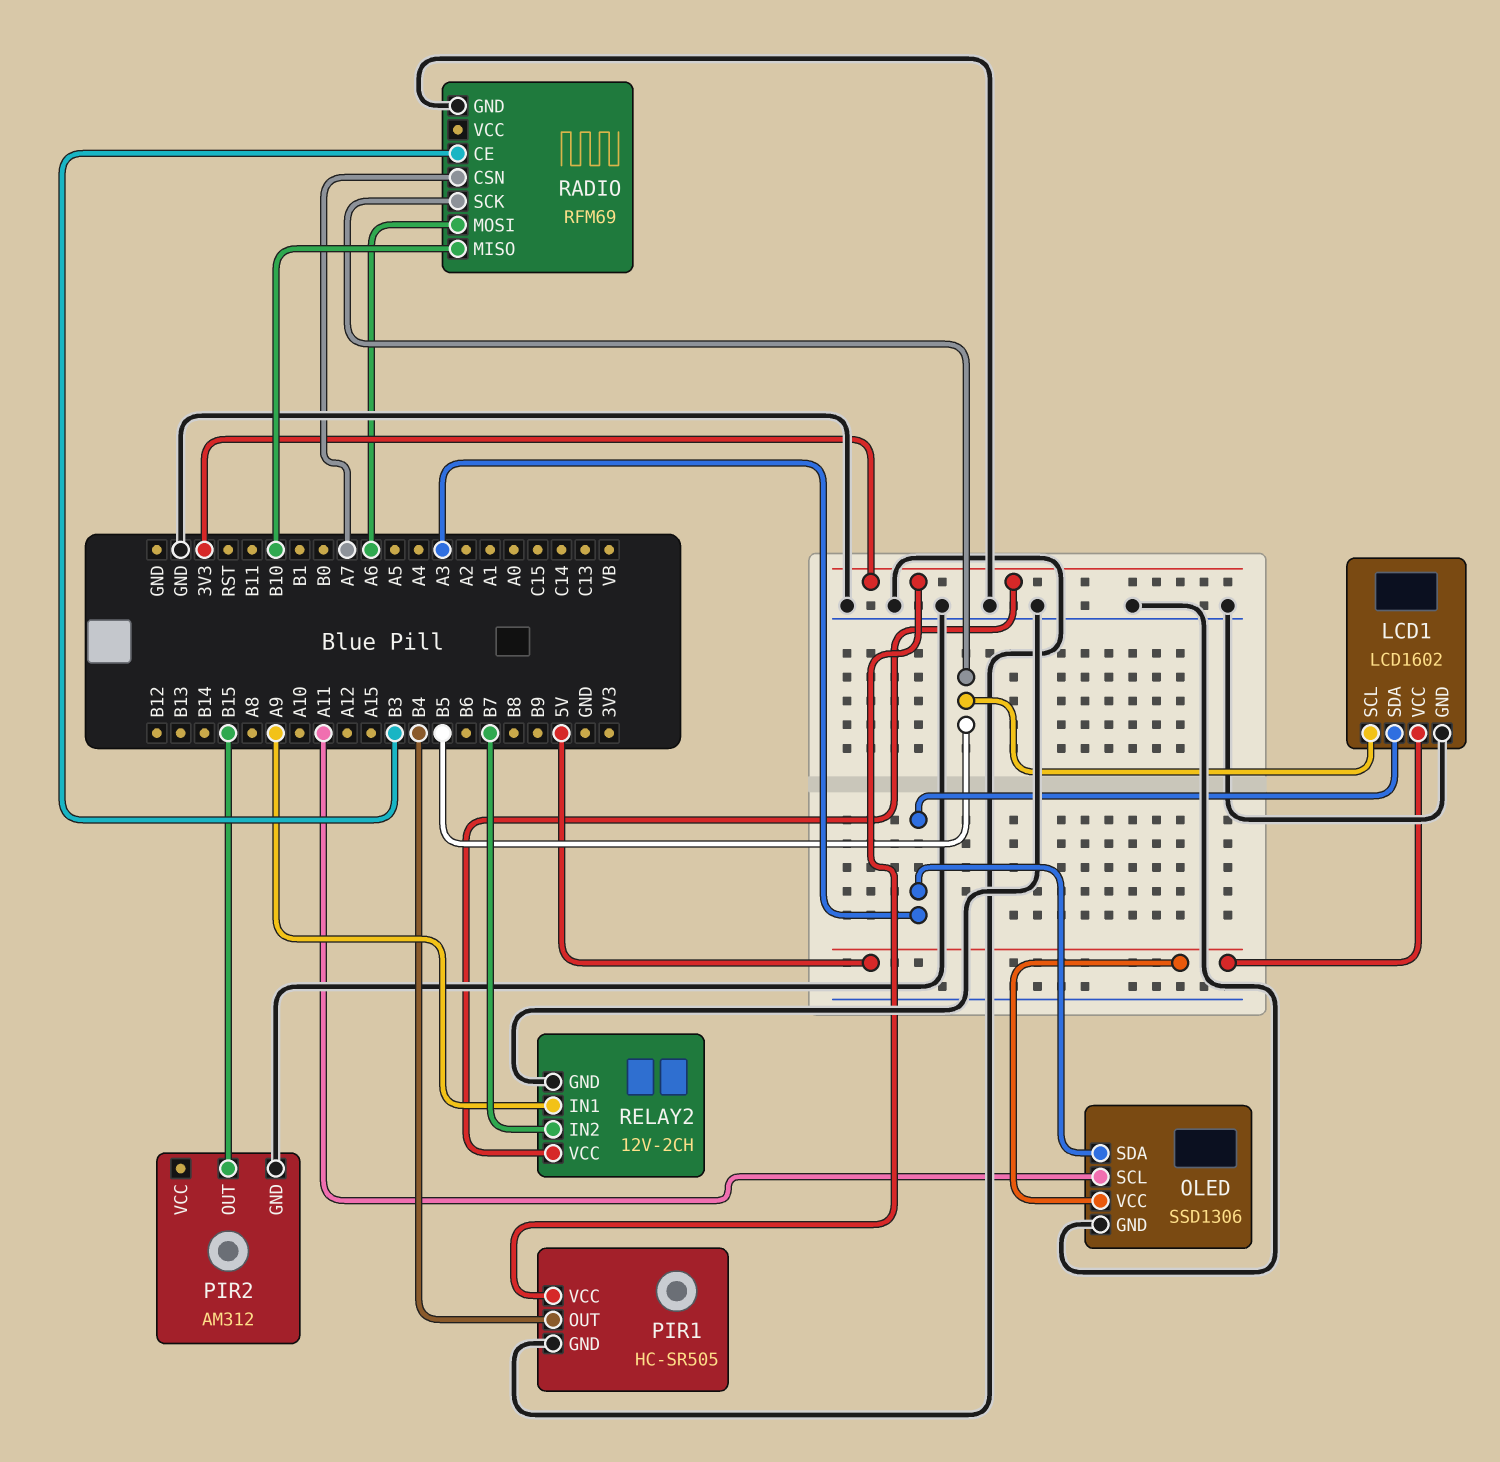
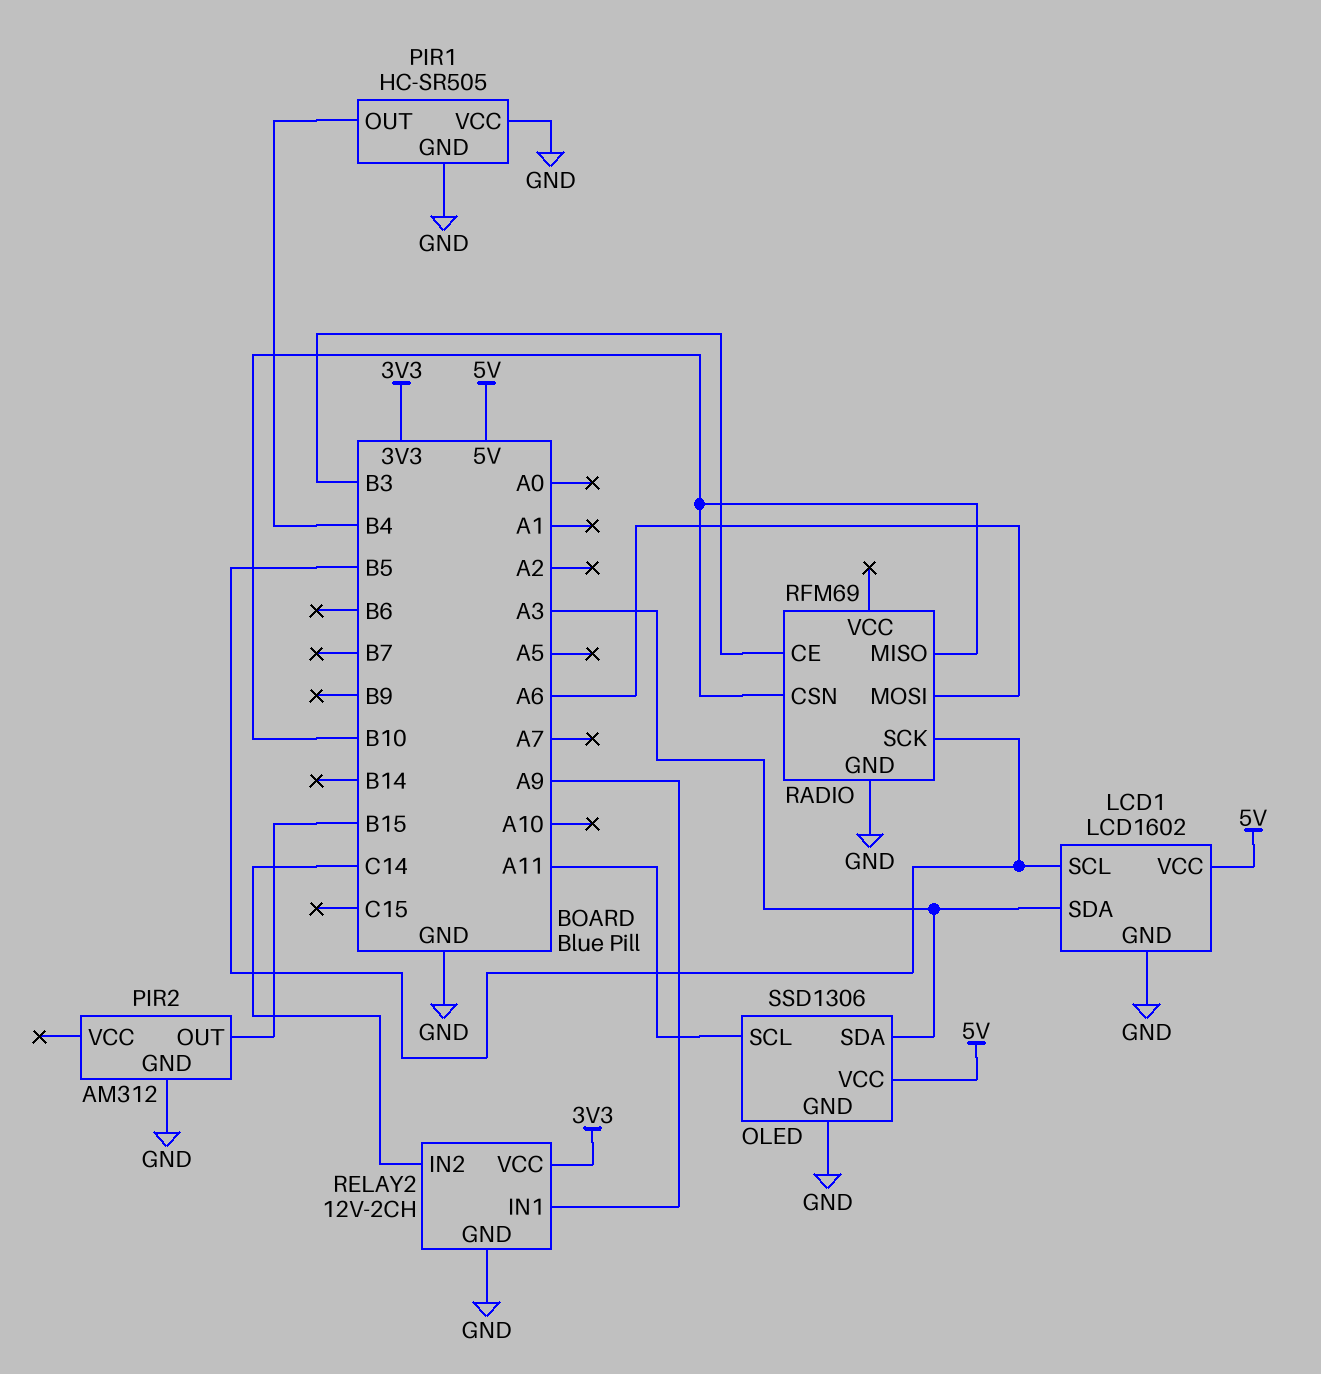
PIR1 pin VCC: 3V3 -> GND
RADIO pin CSN: A7 -> B10
RELAY2 pin IN2: B7 -> C14

